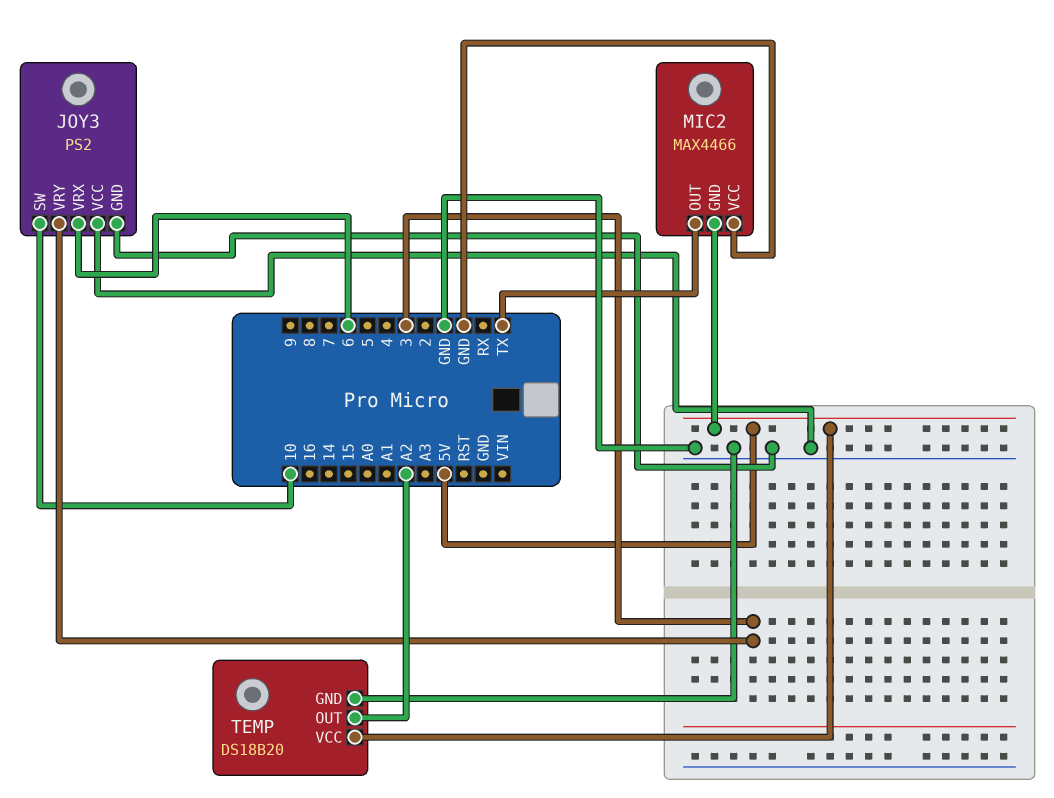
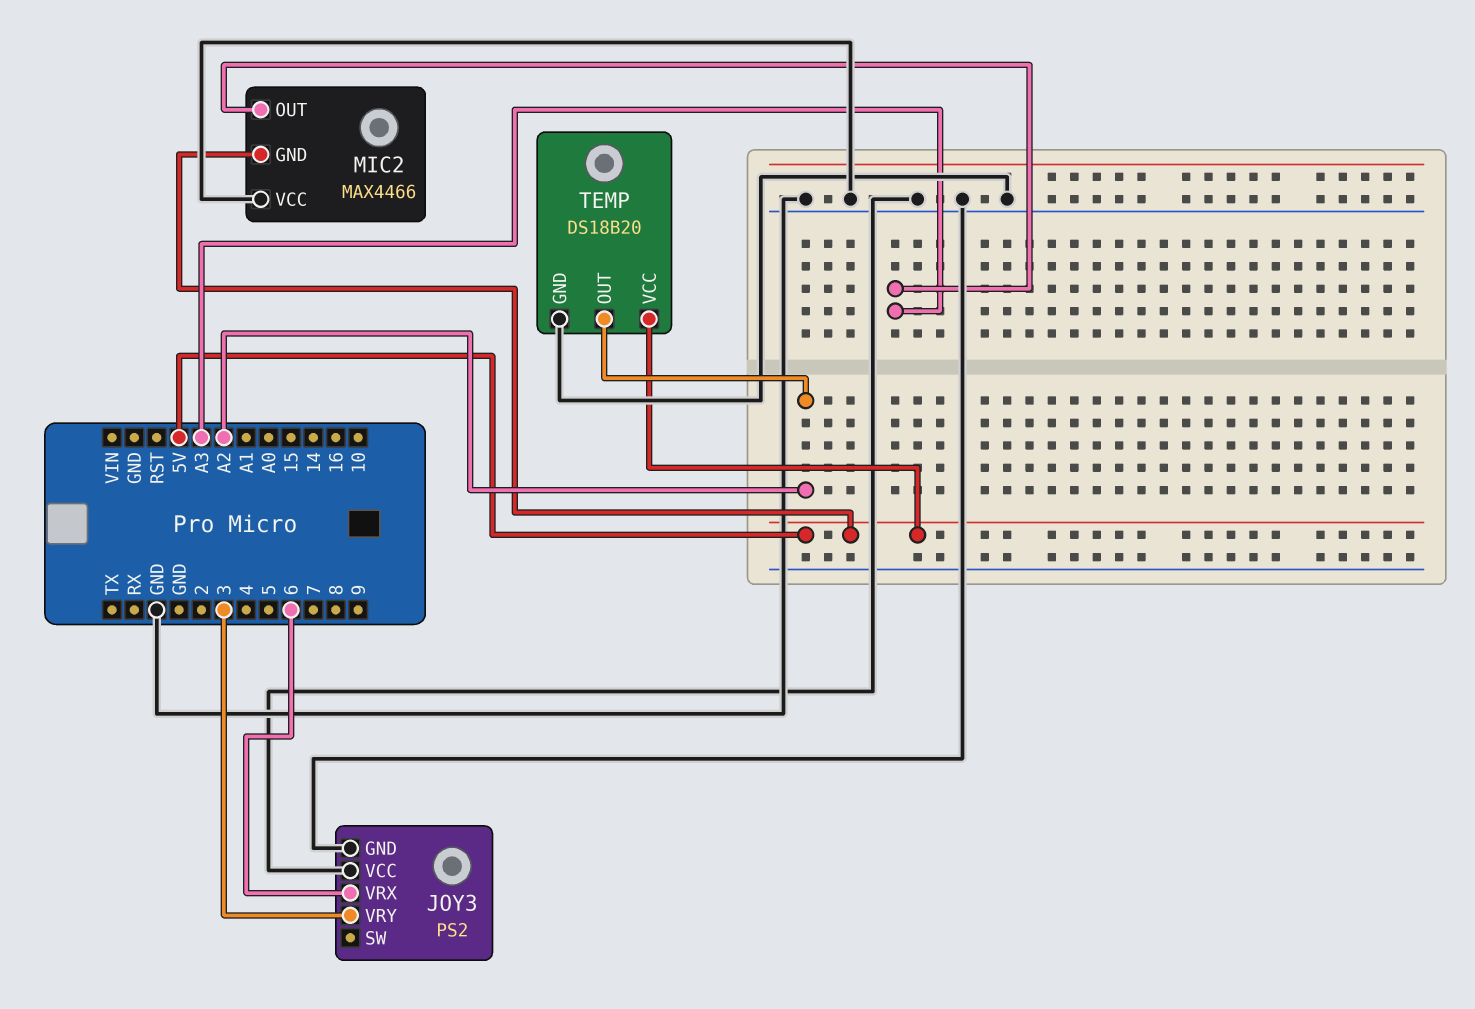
JOY3 pin SW: 10 -> none
MIC2 pin OUT: TX -> A3

